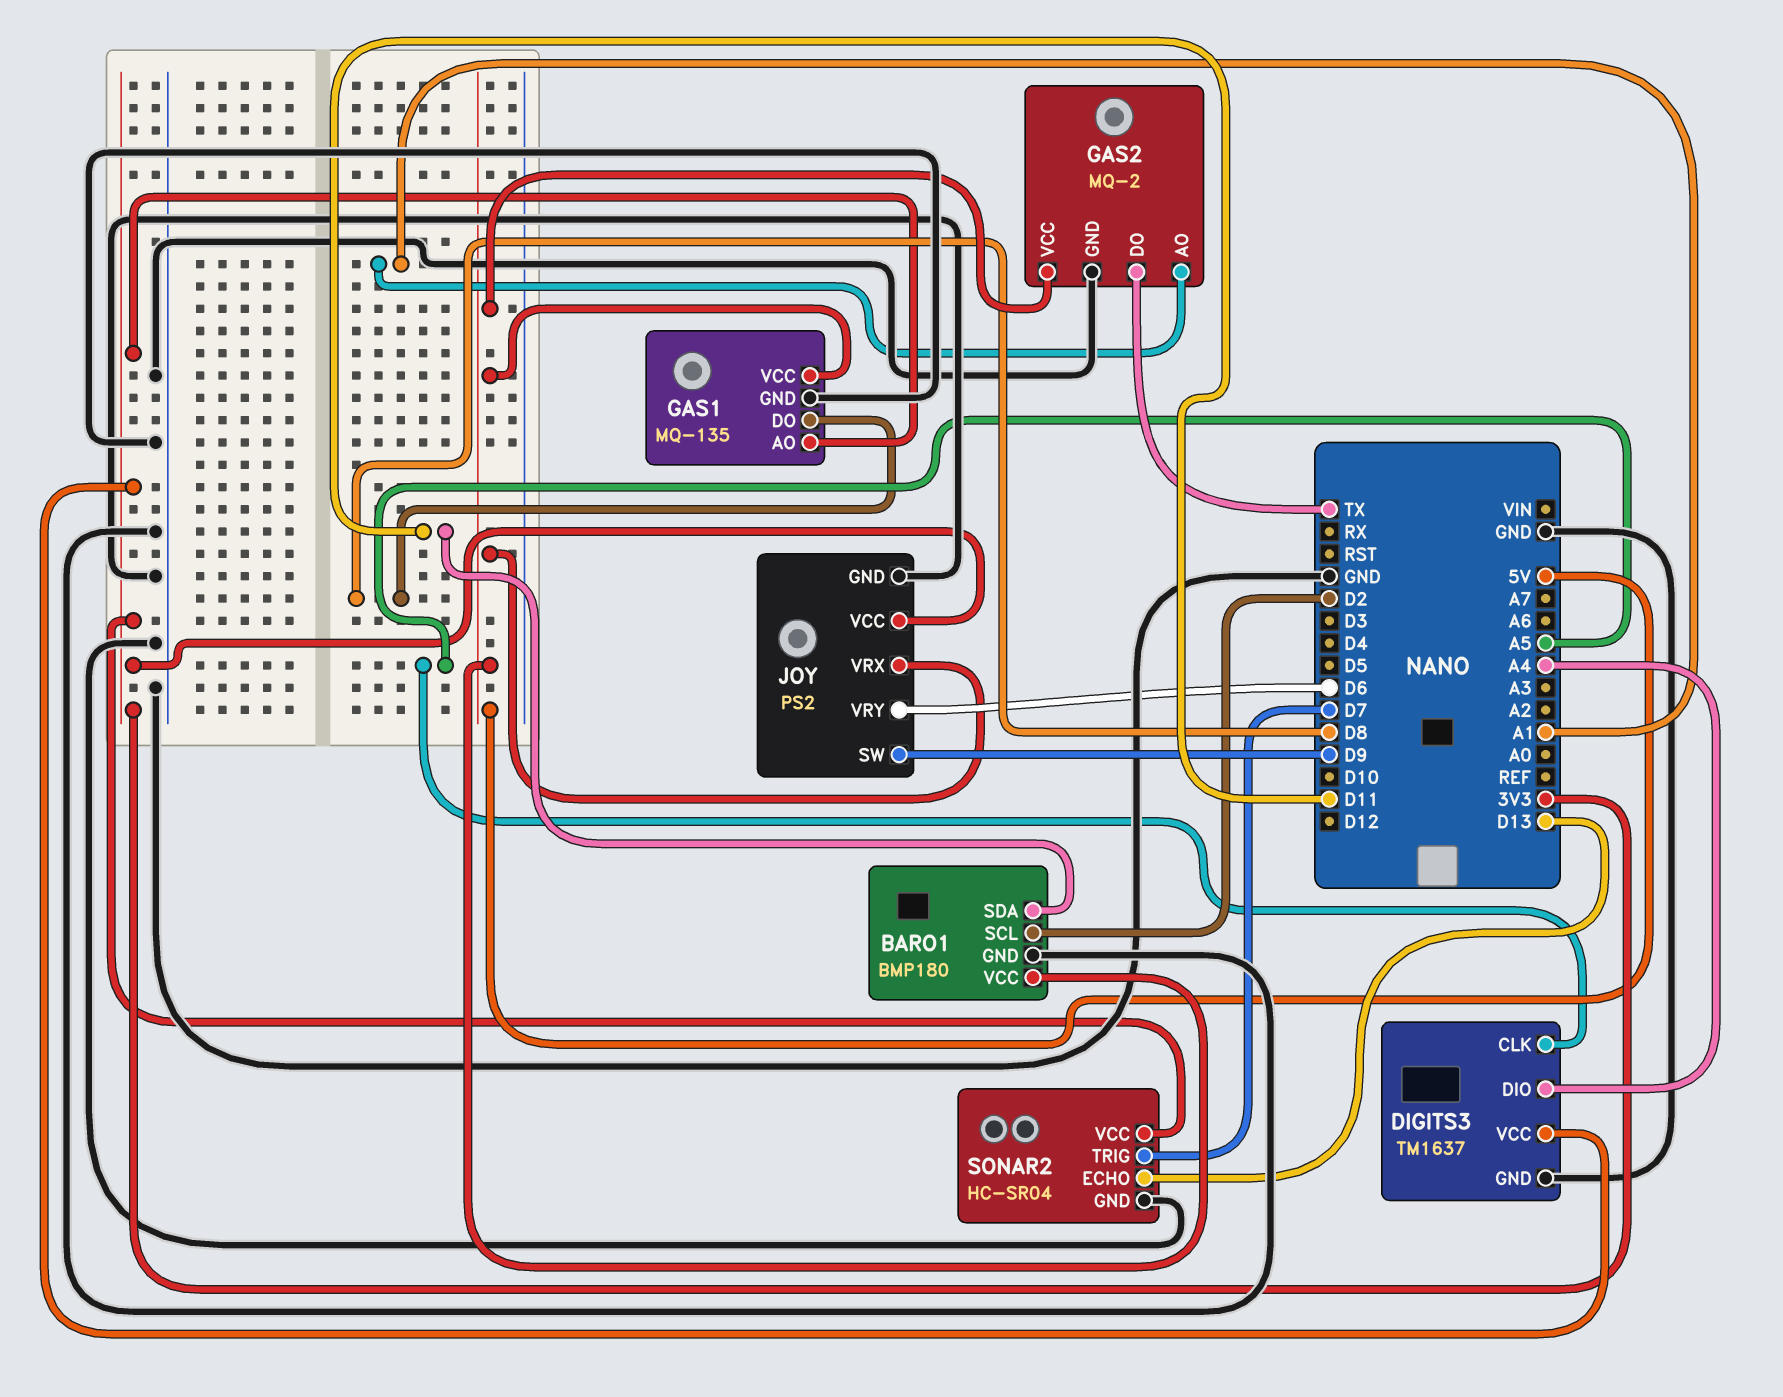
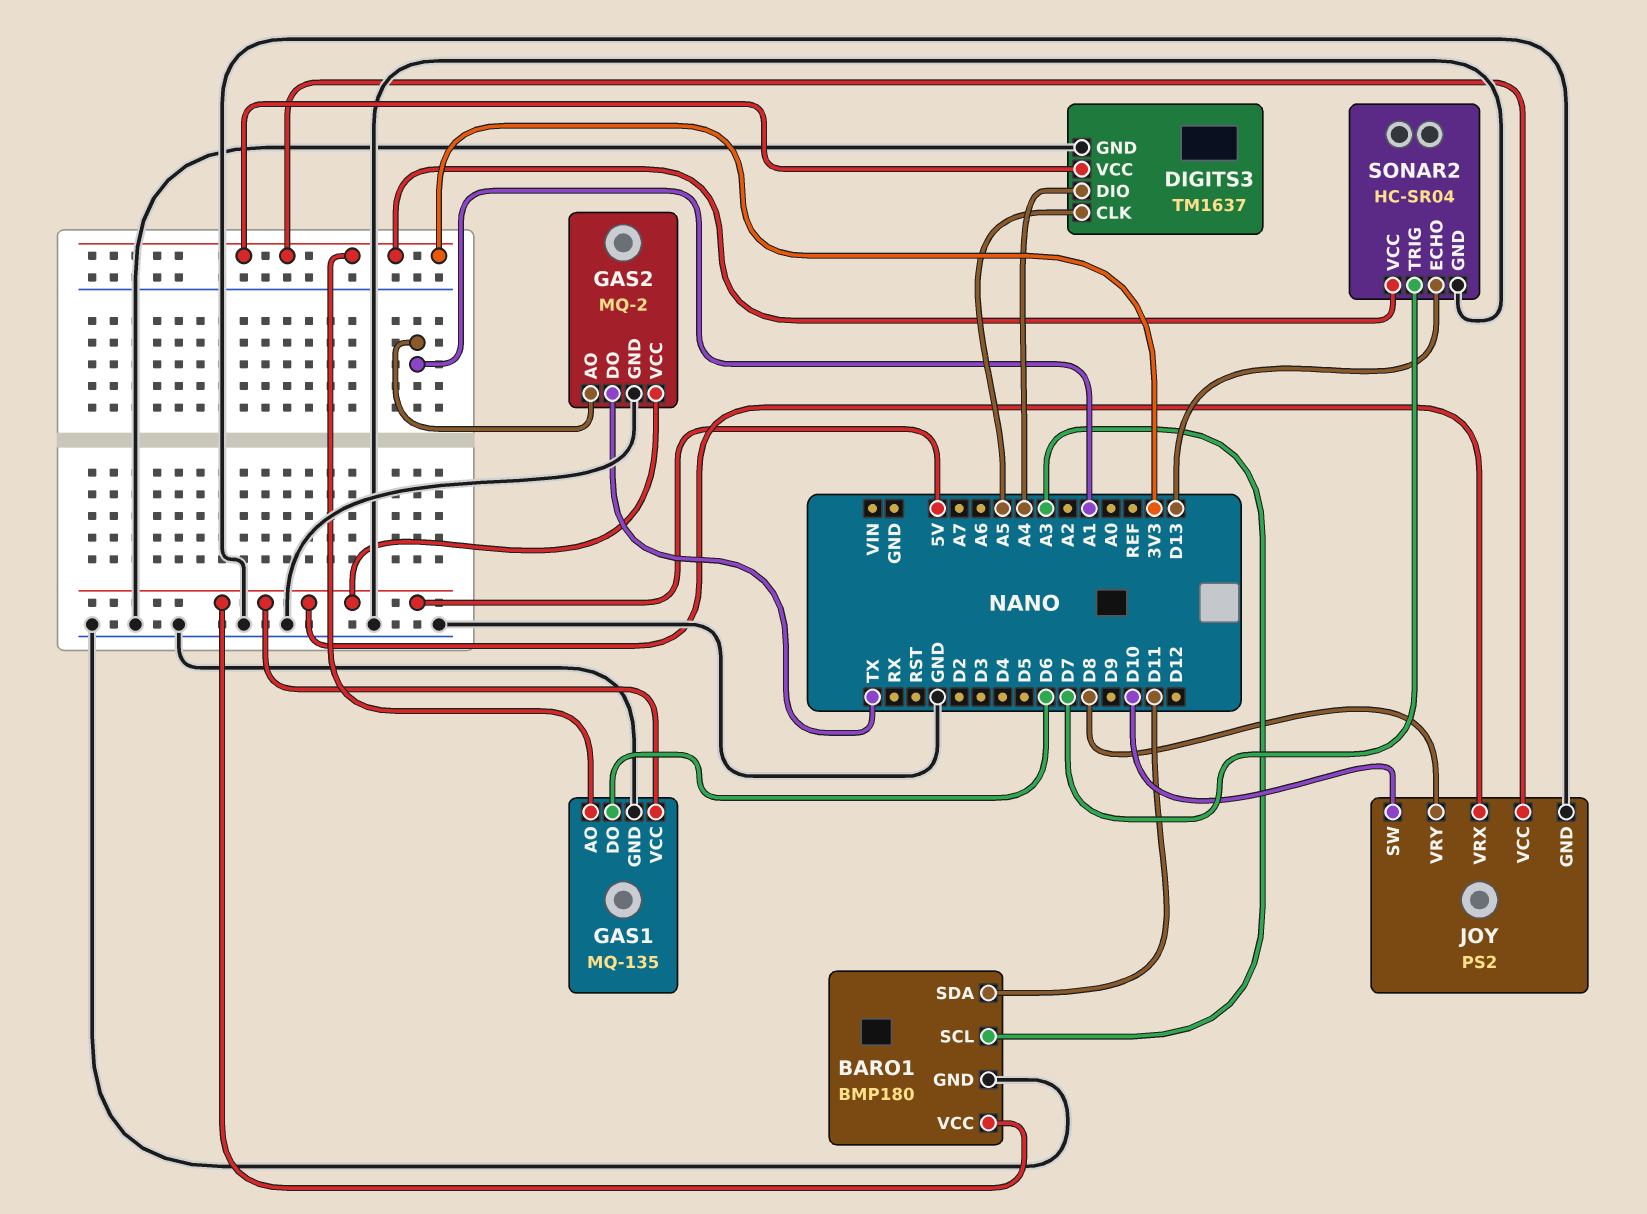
BARO1 pin SCL: D2 -> A3
GAS1 pin DO: D8 -> D6
JOY pin SW: D9 -> D10
JOY pin VRY: D6 -> D8

